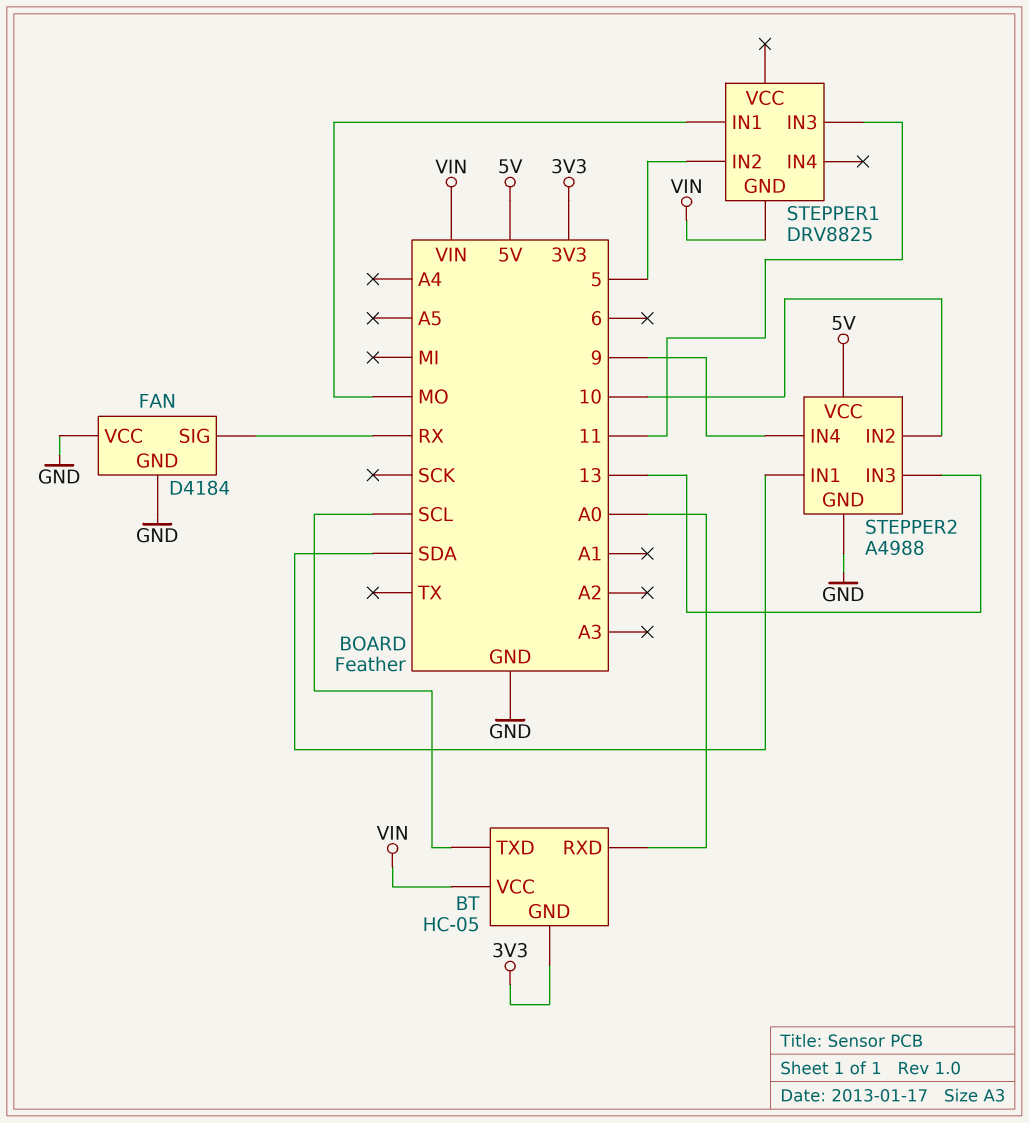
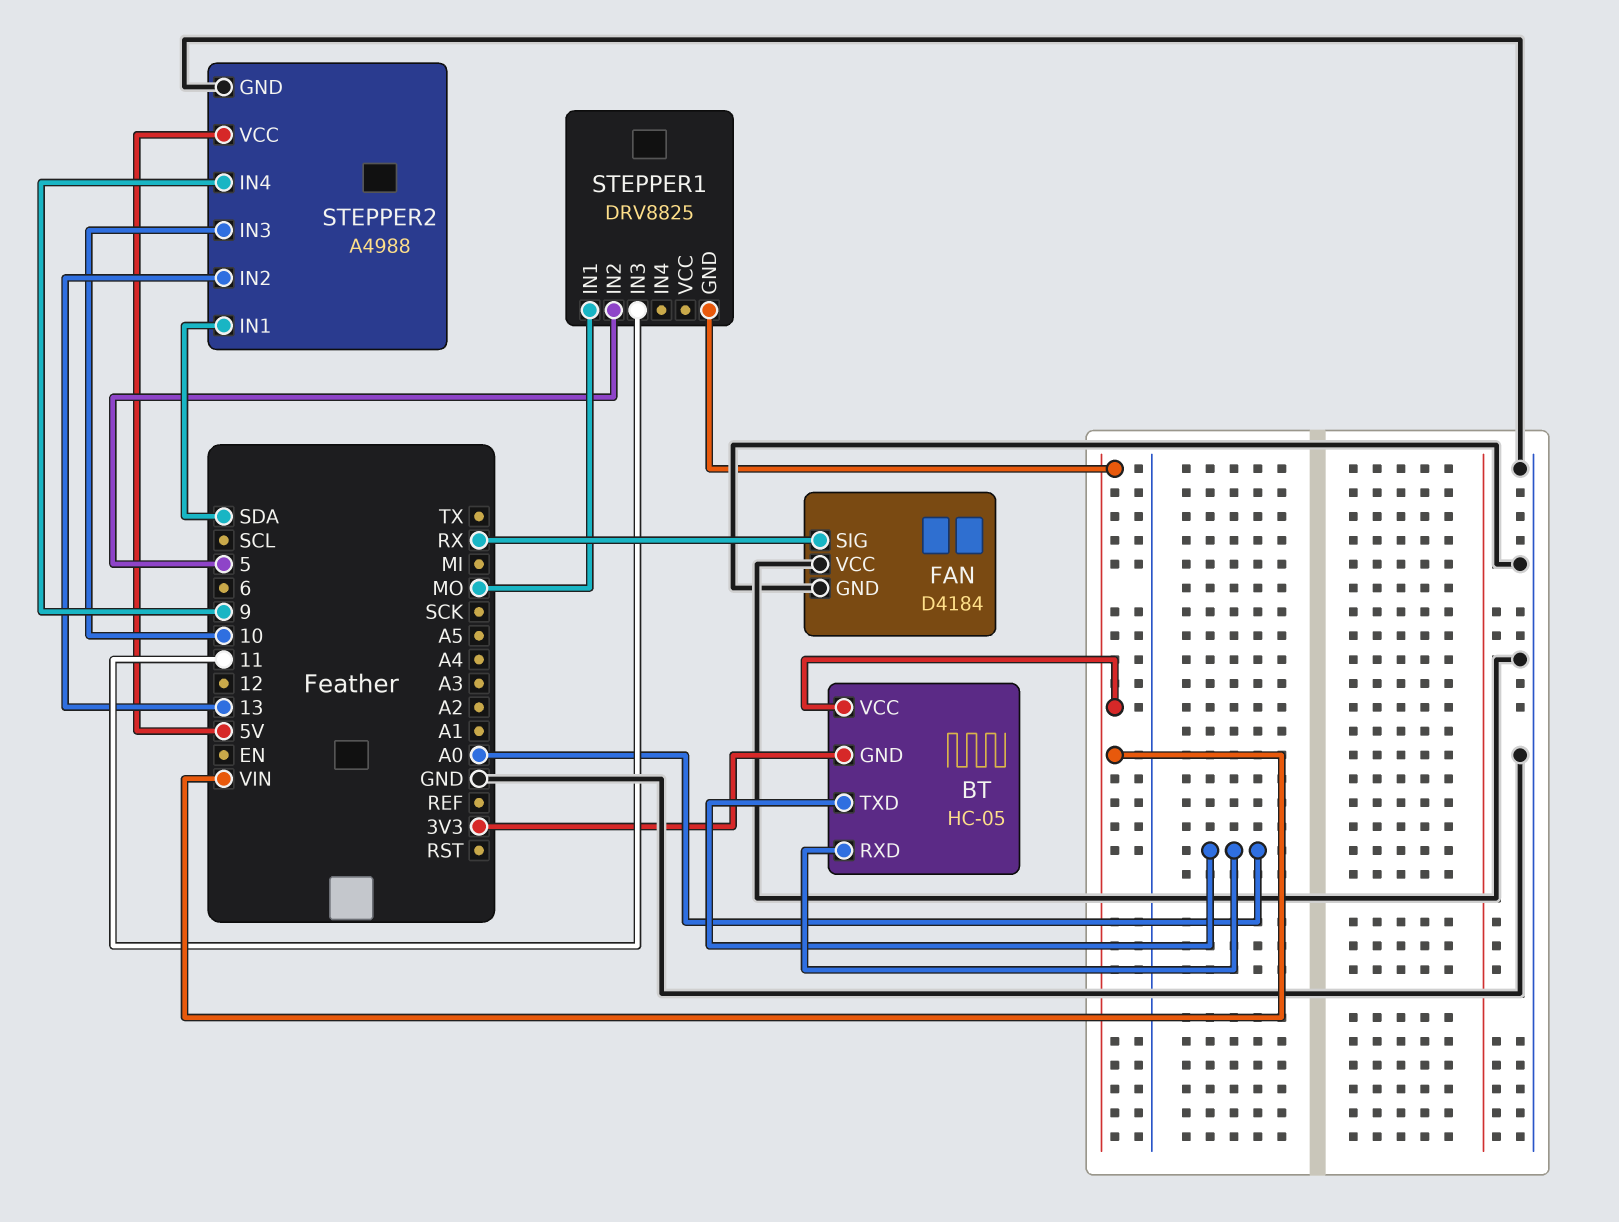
BT pin TXD: SCL -> A0
STEPPER2 pin IN2: 10 -> 13
STEPPER2 pin IN3: 13 -> 10

